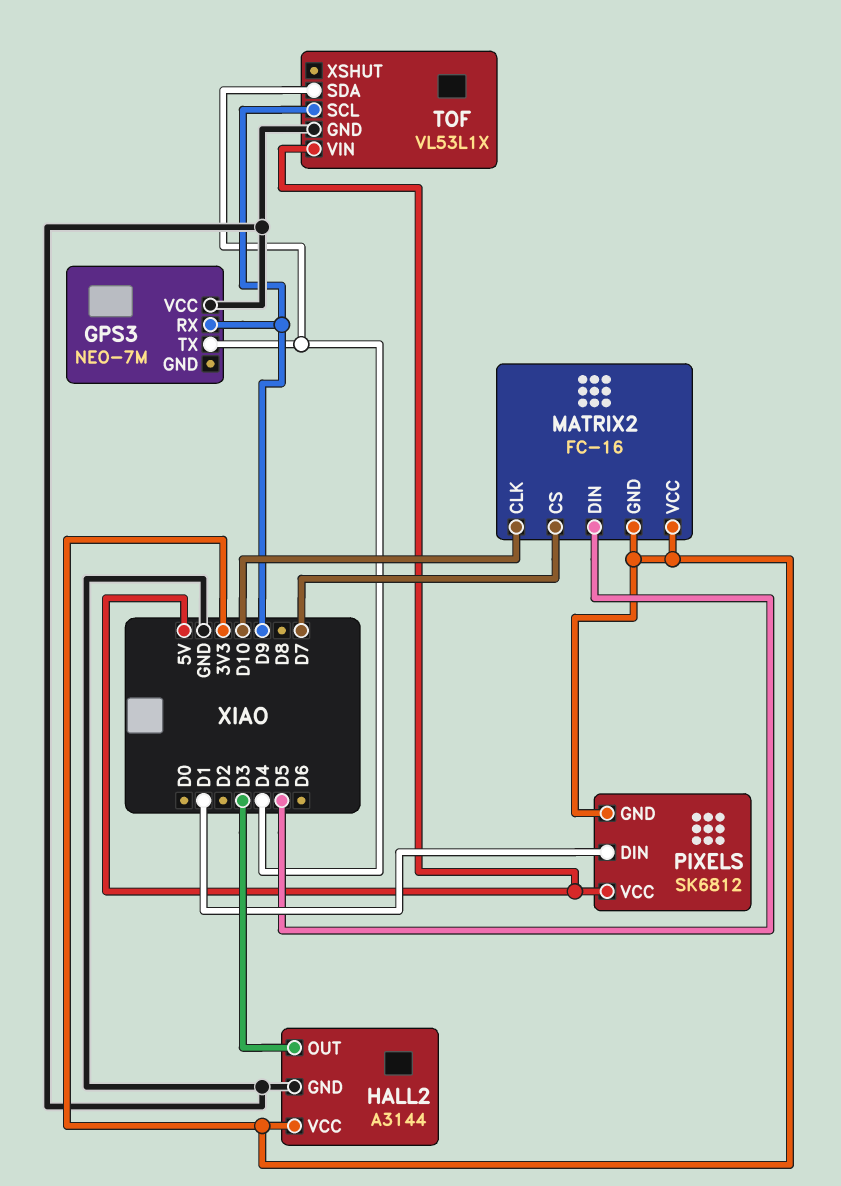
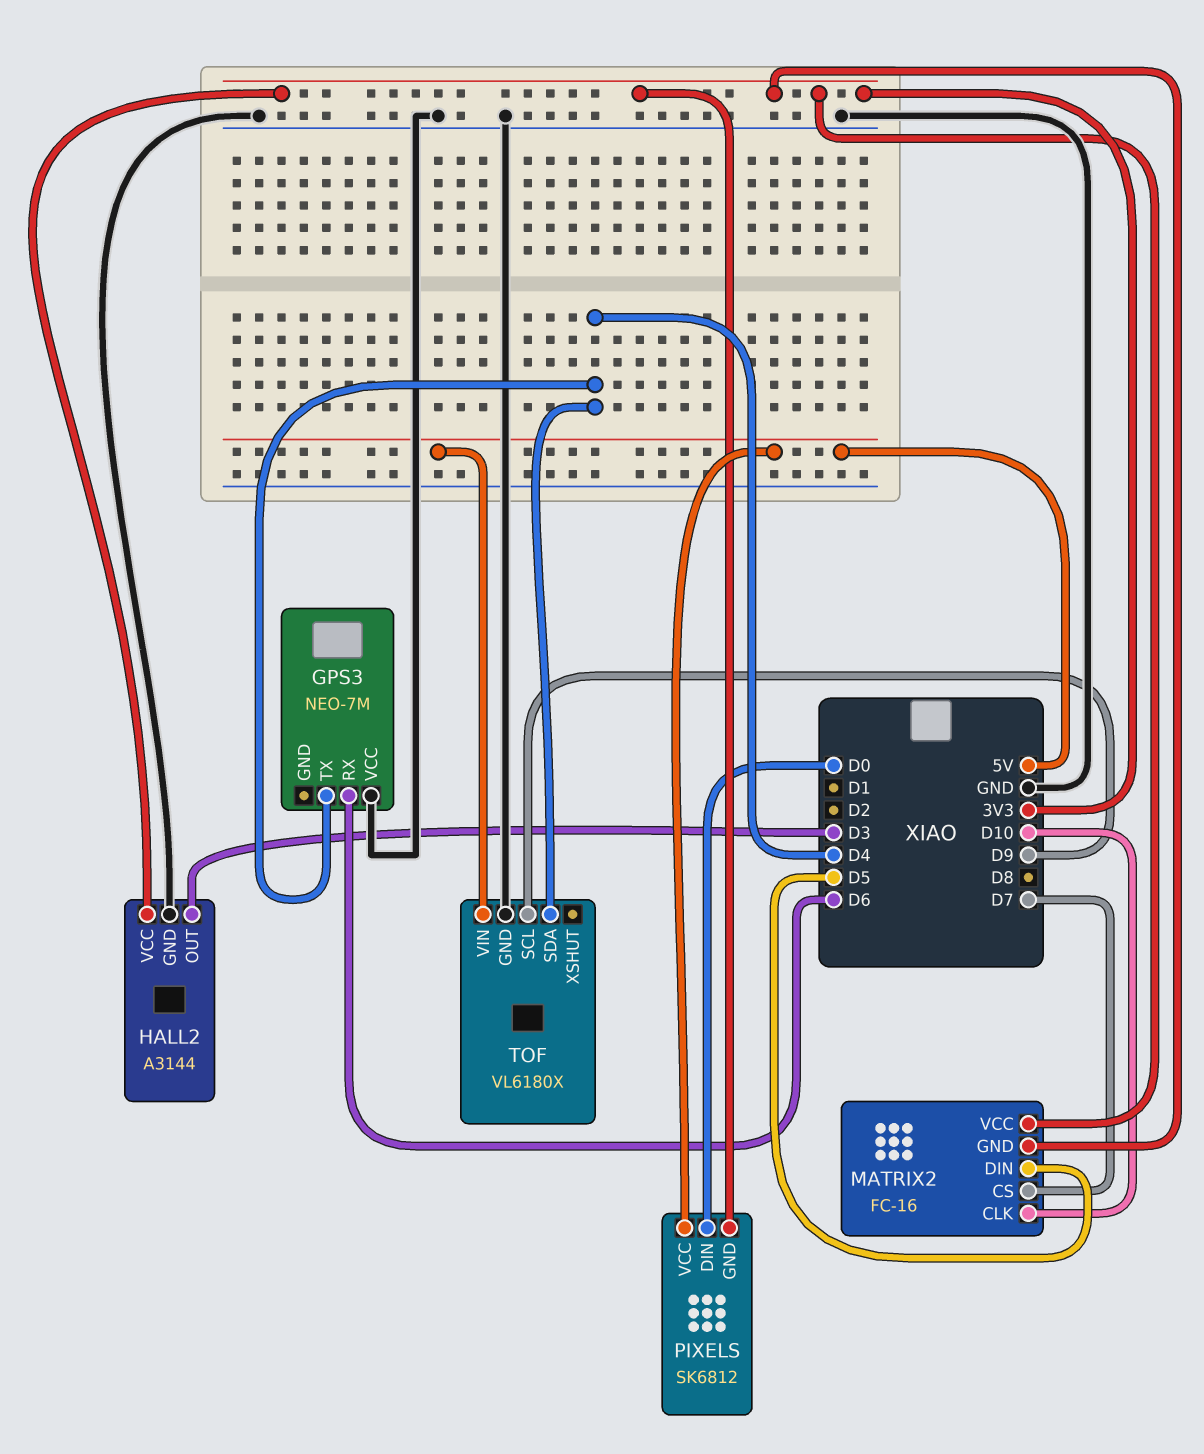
GPS3 pin RX: D9 -> D6
PIXELS pin DIN: D1 -> D0
TOF: VL53L1X -> VL6180X

